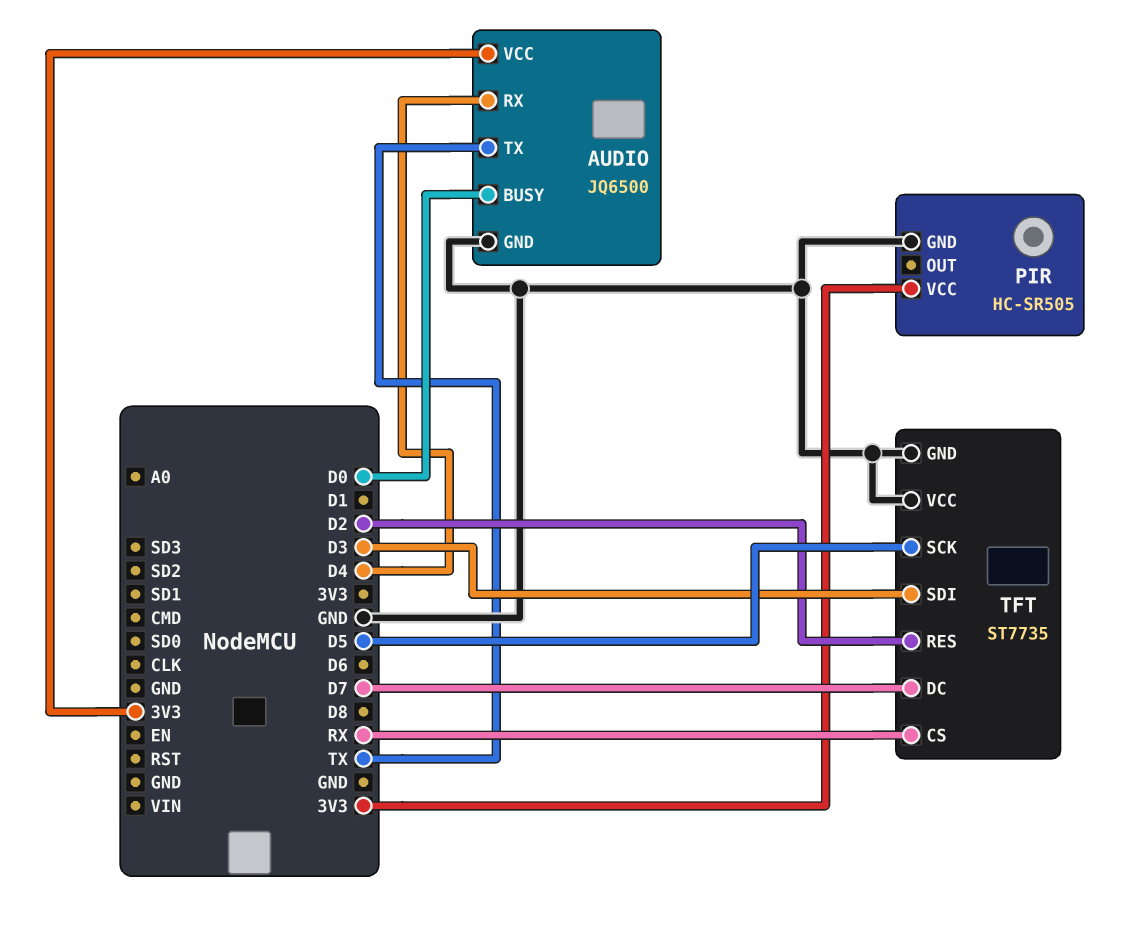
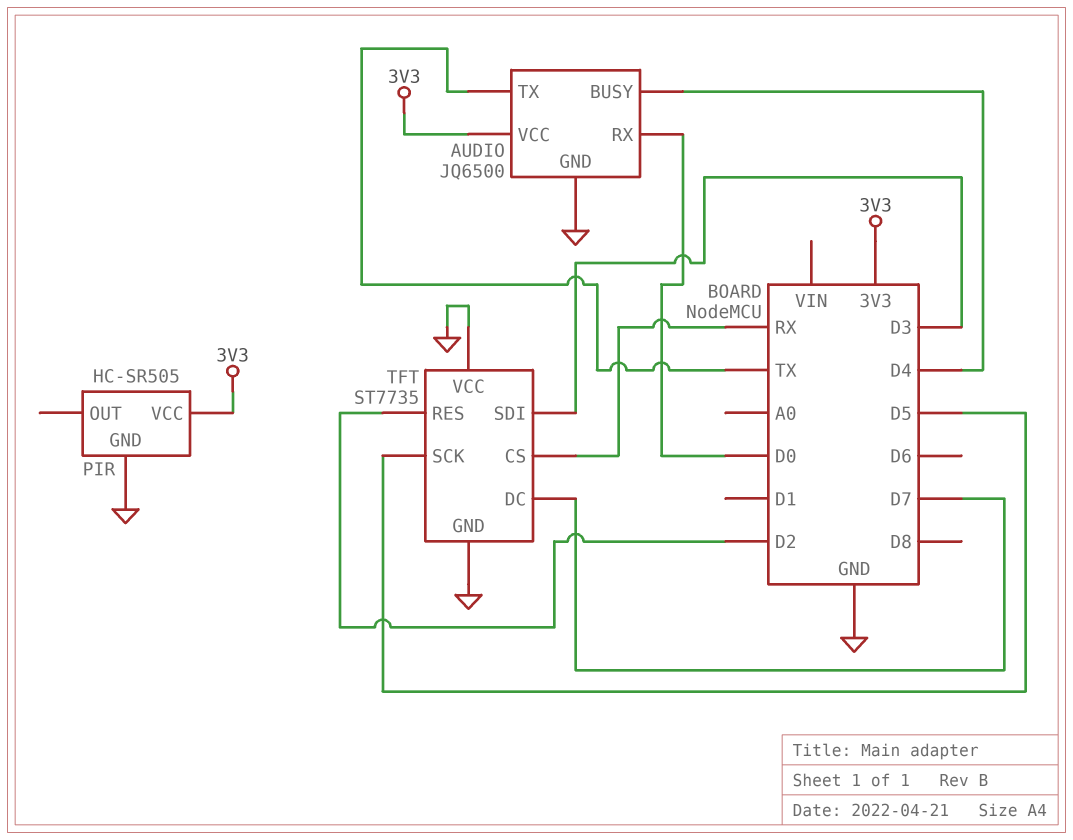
AUDIO pin BUSY: D0 -> D4
AUDIO pin RX: D4 -> D0

